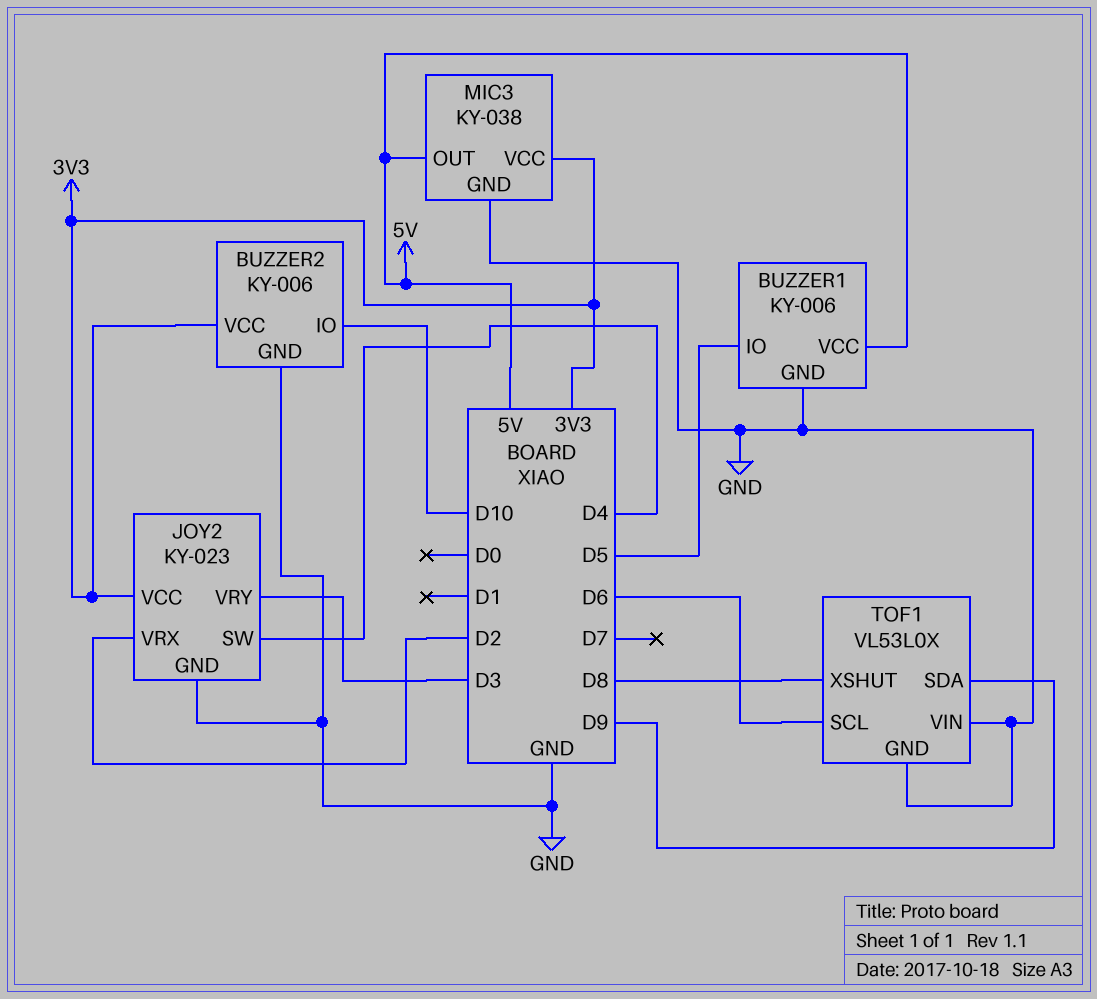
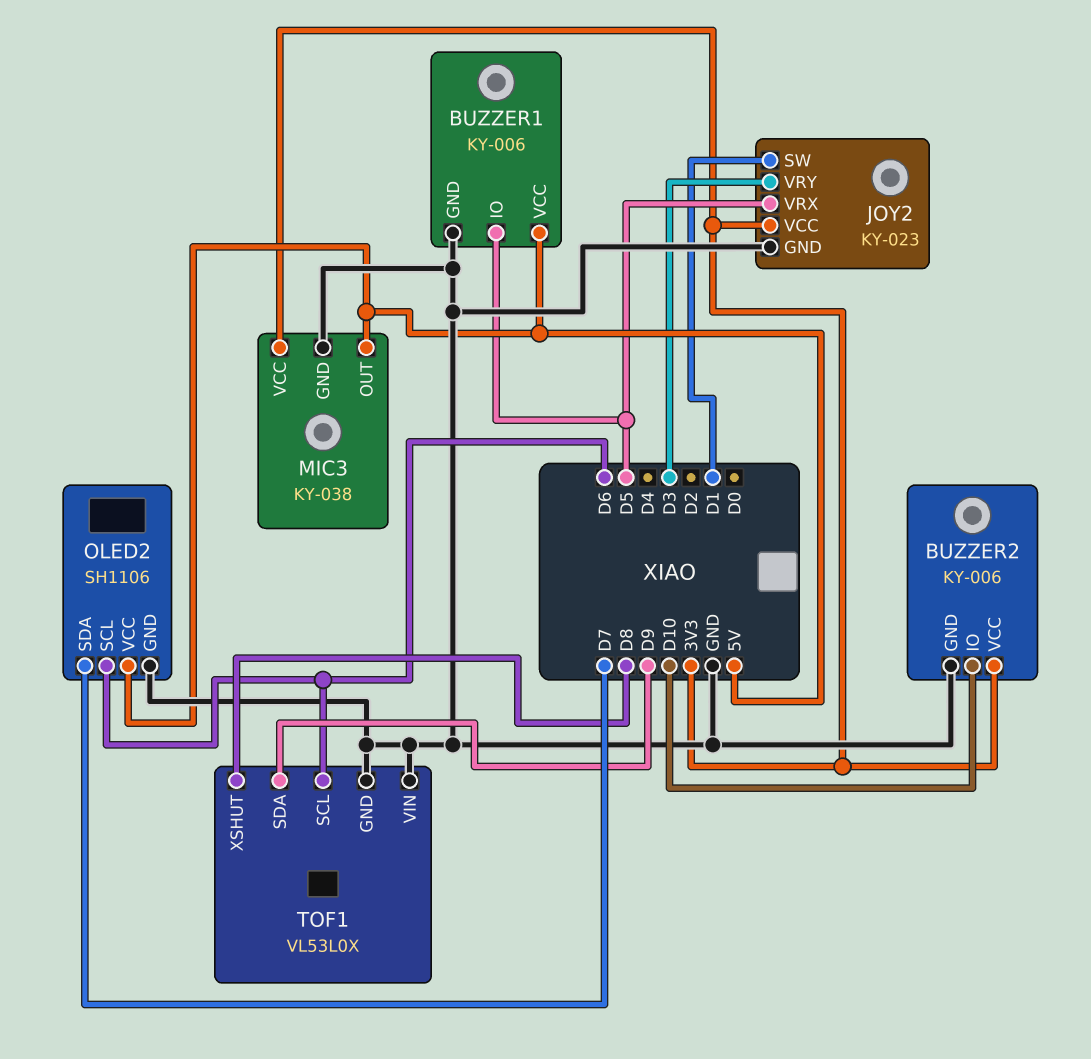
JOY2 pin SW: D4 -> D1
JOY2 pin VRX: D2 -> D5
OLED2: none -> SH1106
OLED2 pin GND: none -> GND
OLED2 pin SCL: none -> D6
OLED2 pin SDA: none -> D7
OLED2 pin VCC: none -> 5V

